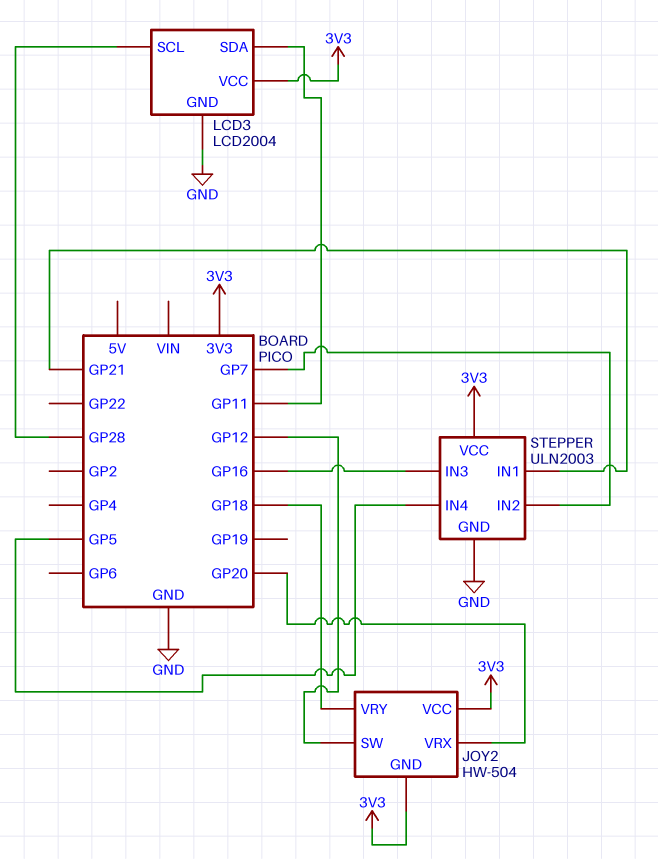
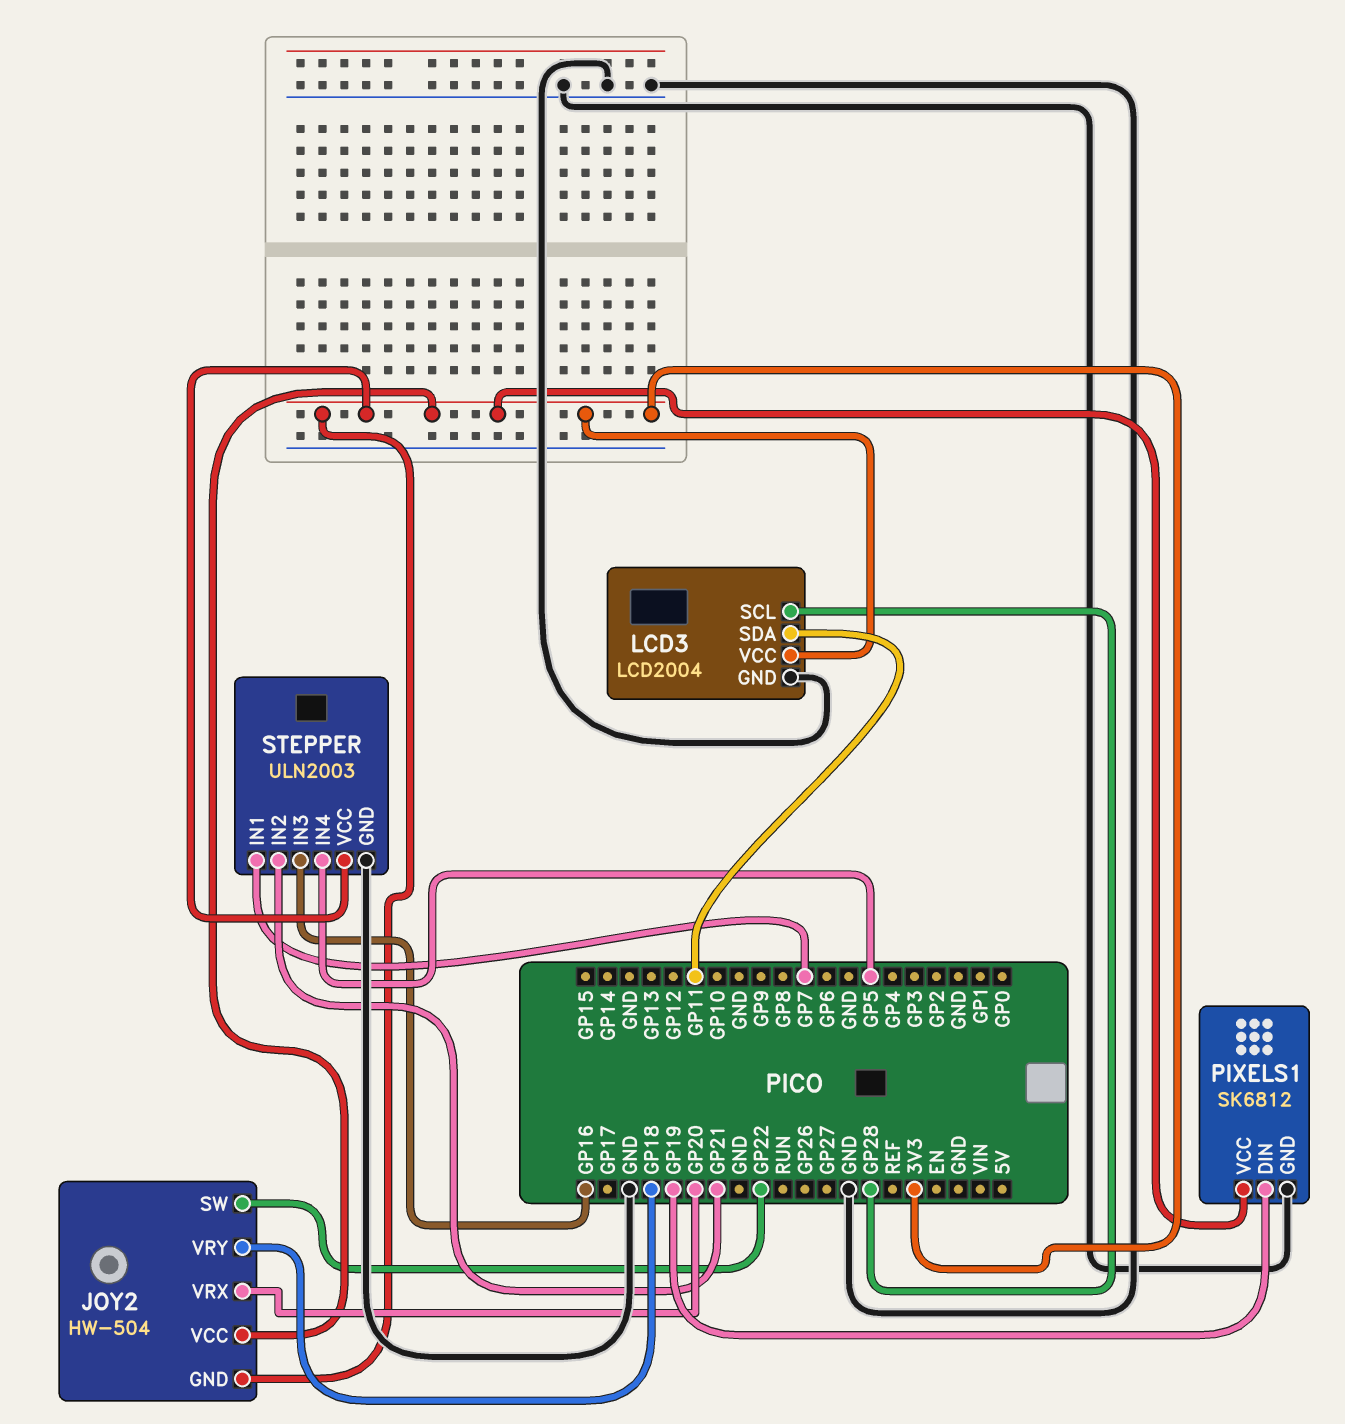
JOY2 pin SW: GP12 -> GP22
PIXELS1: none -> SK6812
PIXELS1 pin DIN: none -> GP19
PIXELS1 pin GND: none -> GND
PIXELS1 pin VCC: none -> 3V3
STEPPER pin IN1: GP21 -> GP7
STEPPER pin IN2: GP7 -> GP21

